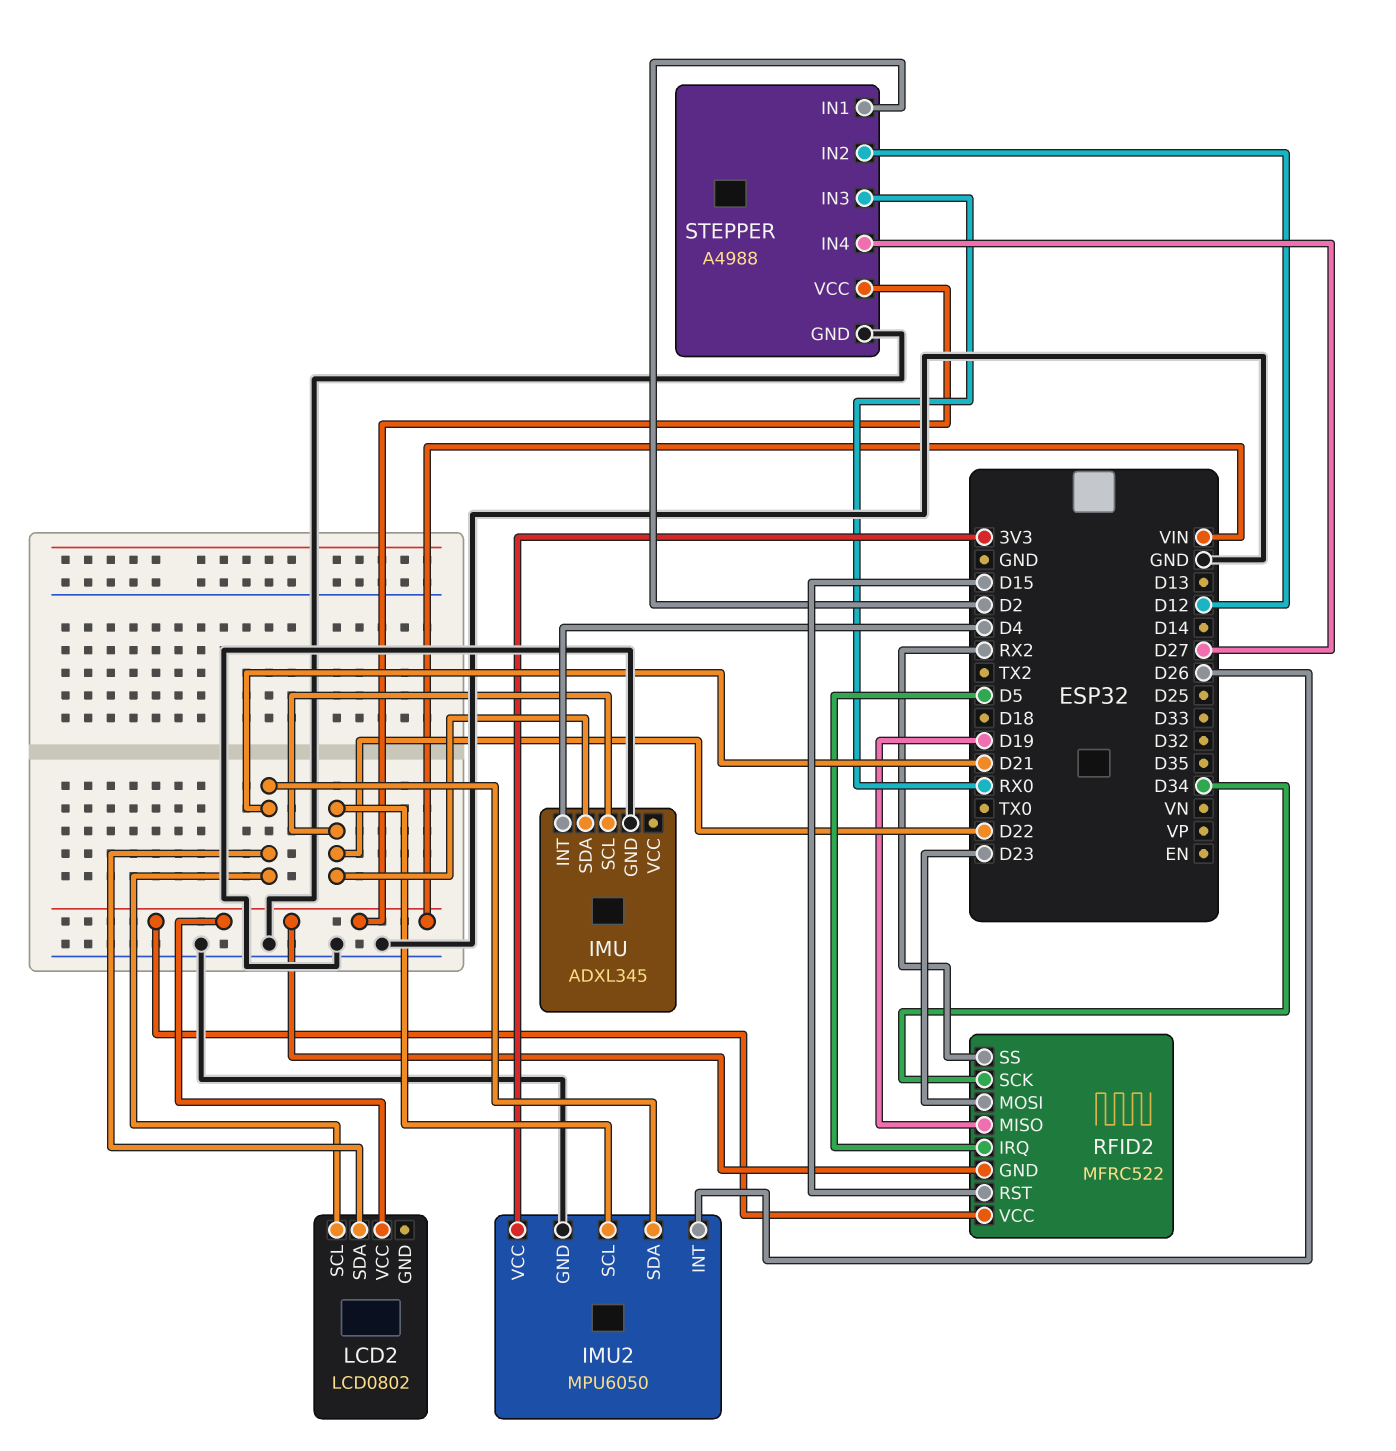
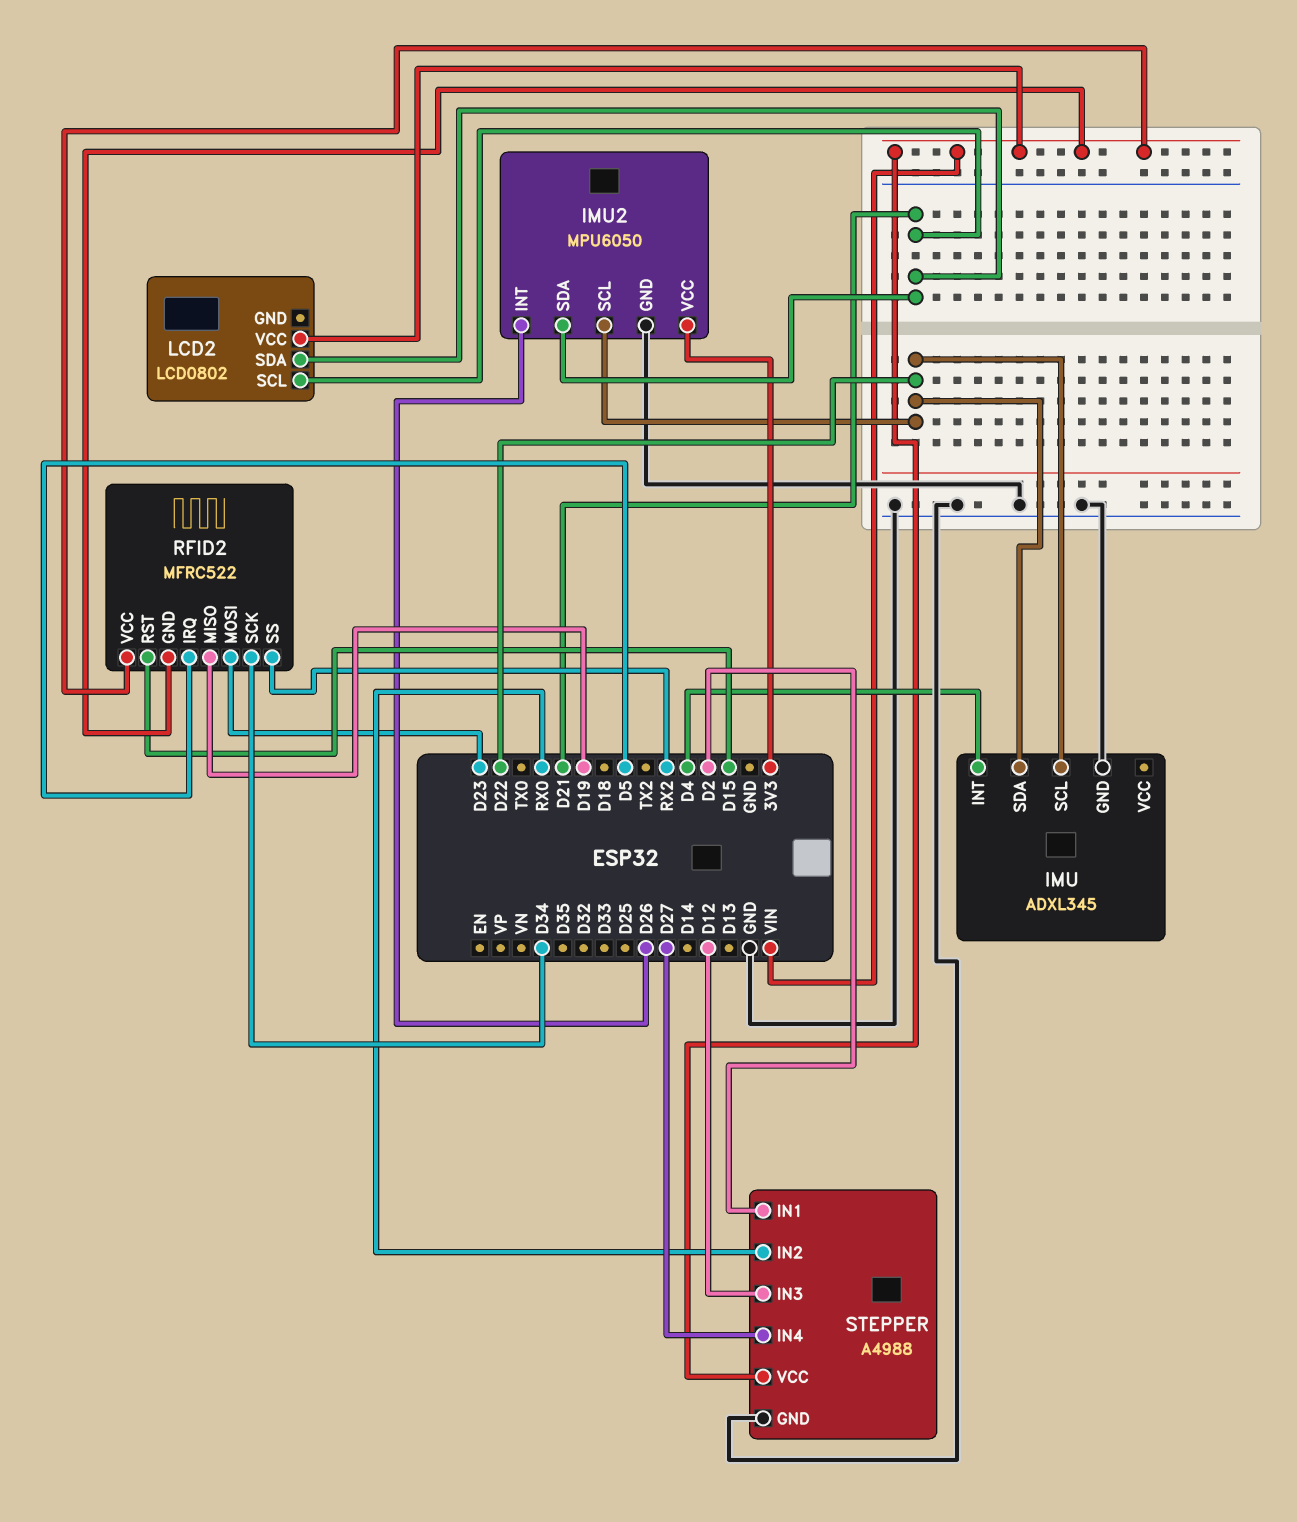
STEPPER pin IN2: D12 -> RX0
STEPPER pin IN3: RX0 -> D12

